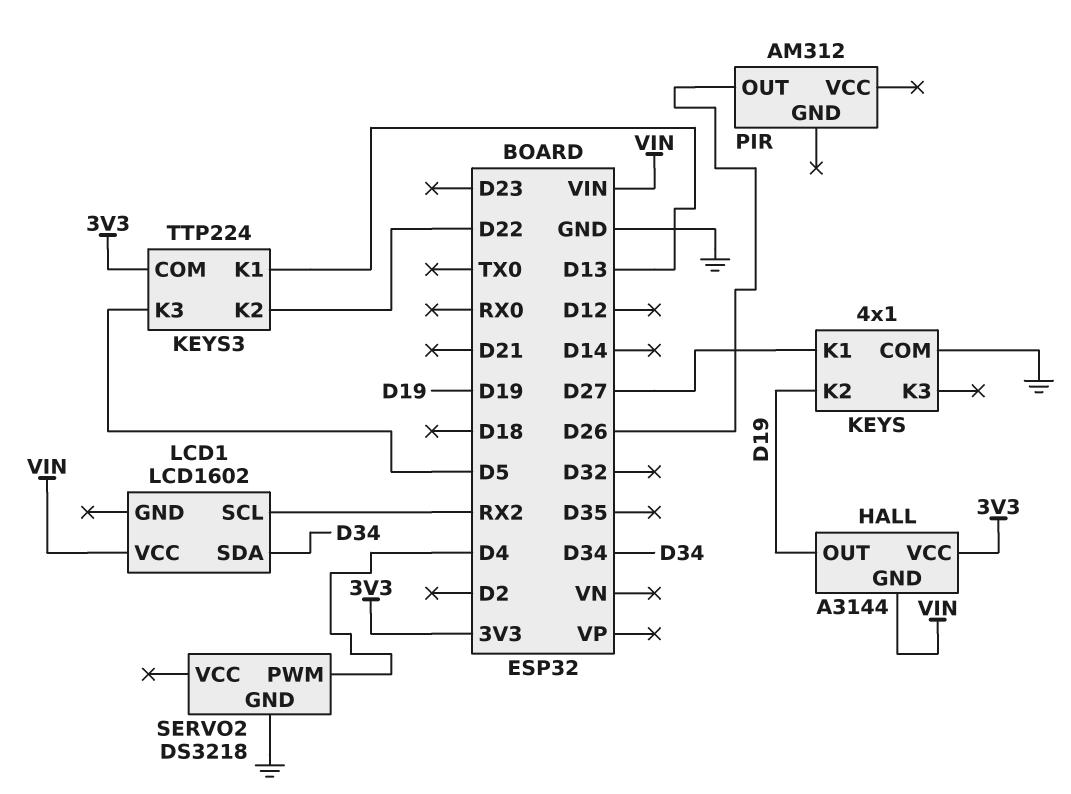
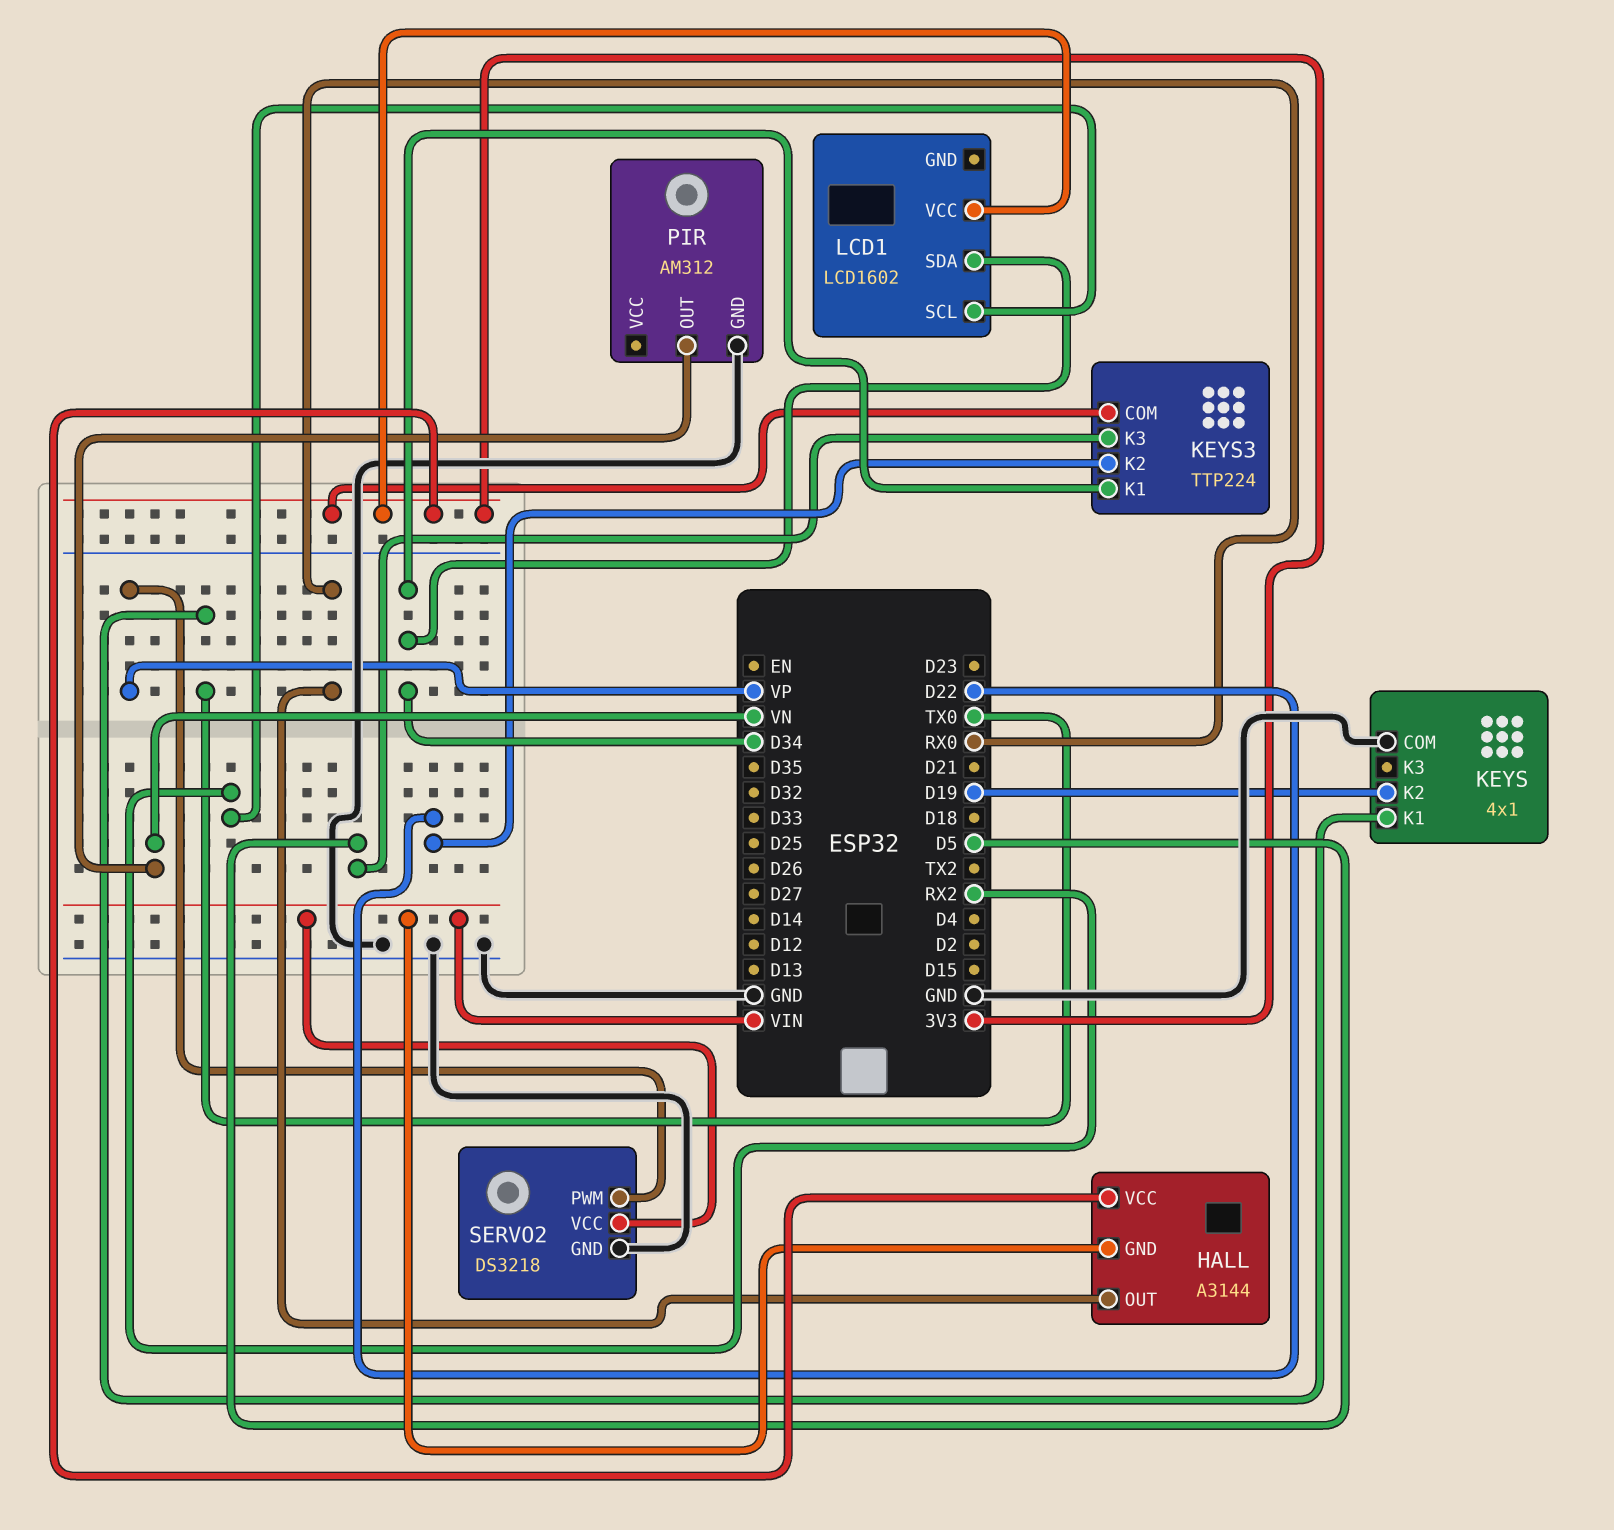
HALL pin OUT: D19 -> RX0
KEYS pin K1: D27 -> TX0
KEYS3 pin K1: D13 -> D34
LCD1 pin VCC: VIN -> 3V3
PIR pin GND: none -> GND
PIR pin OUT: D26 -> VN
SERVO2 pin PWM: D4 -> VP
SERVO2 pin VCC: none -> VIN

